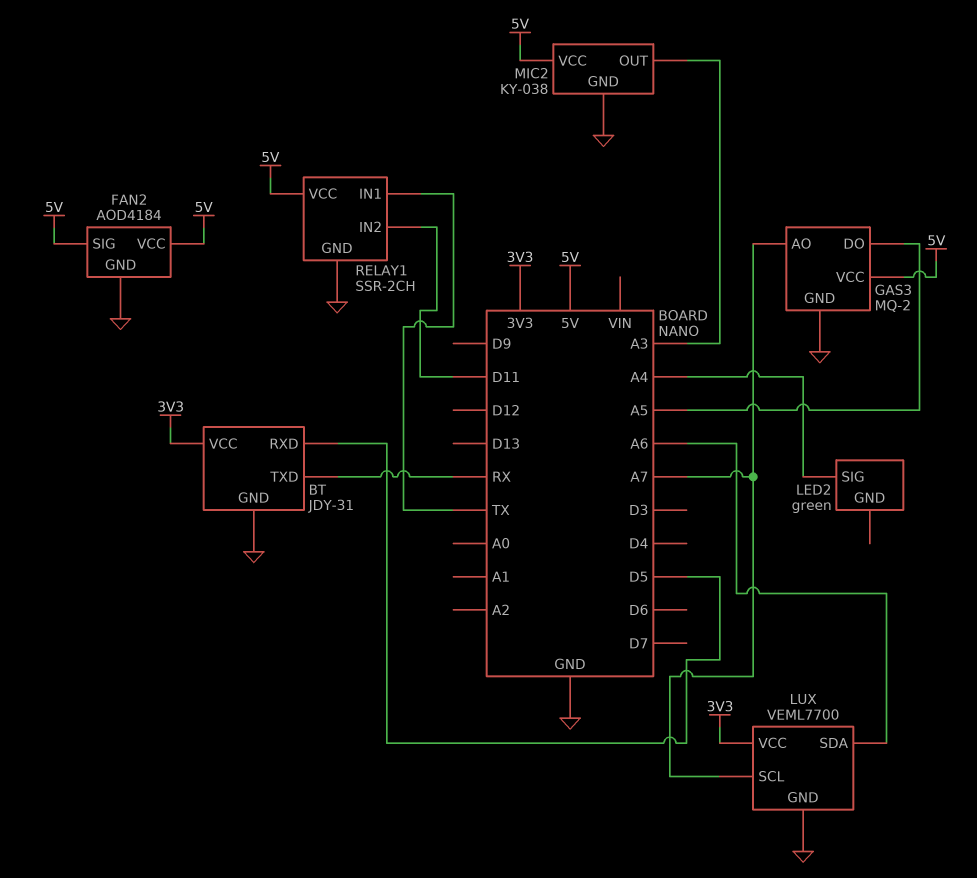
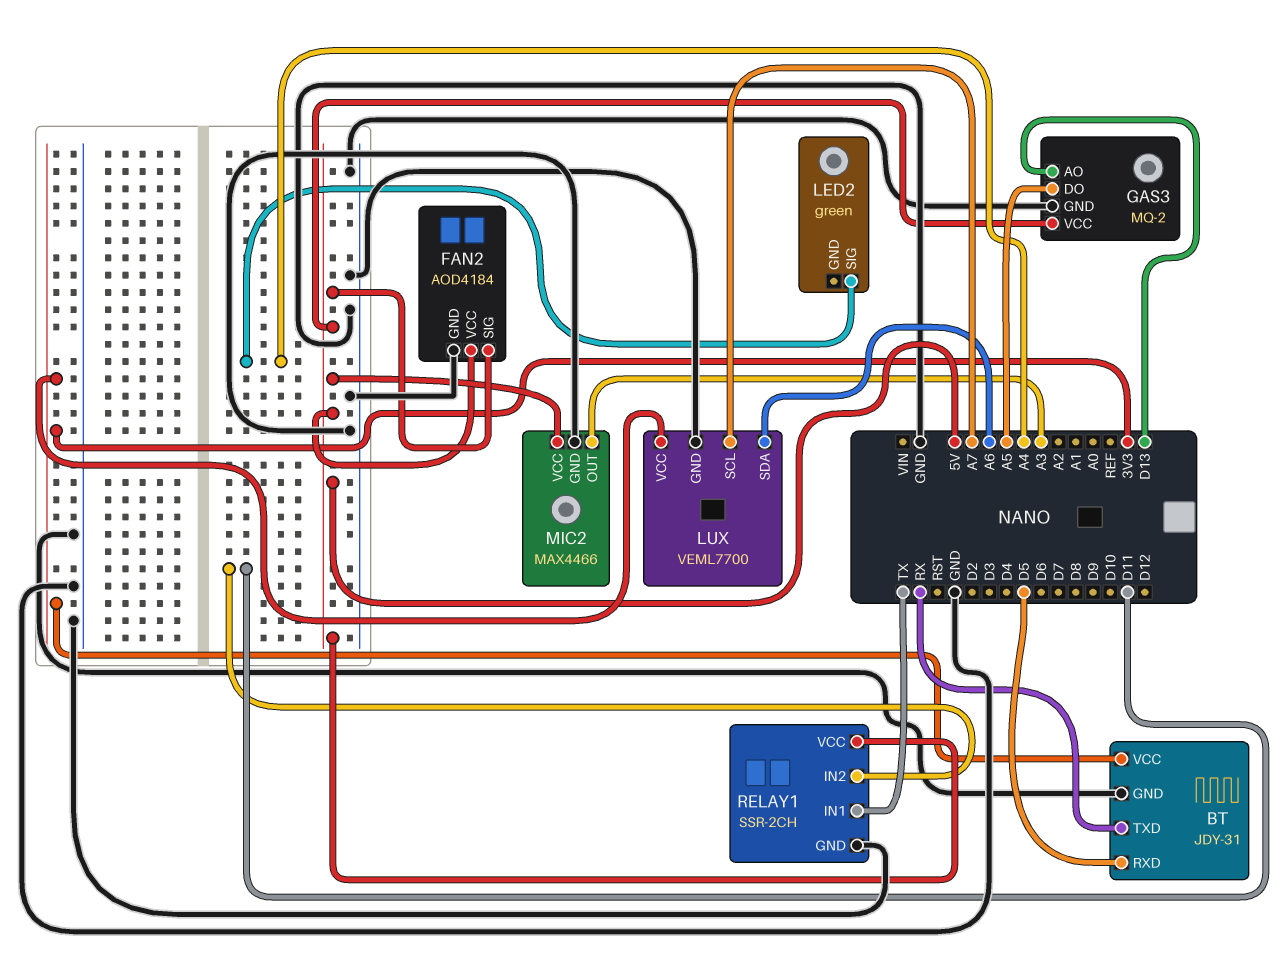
GAS3 pin AO: A7 -> D13
MIC2: KY-038 -> MAX4466

